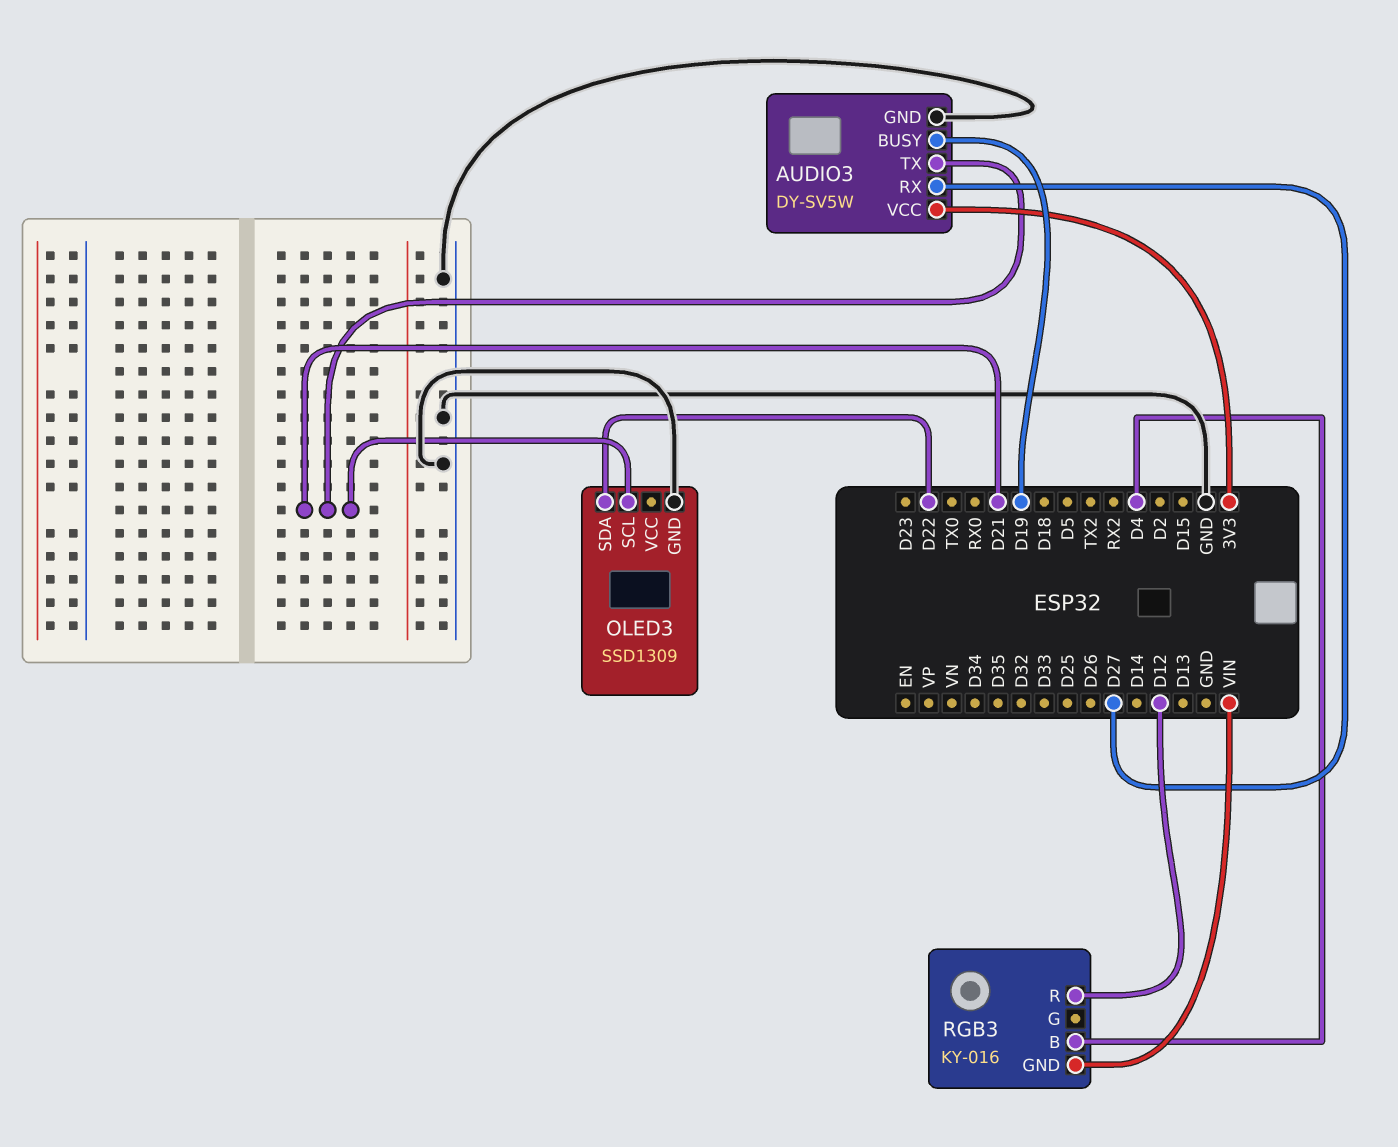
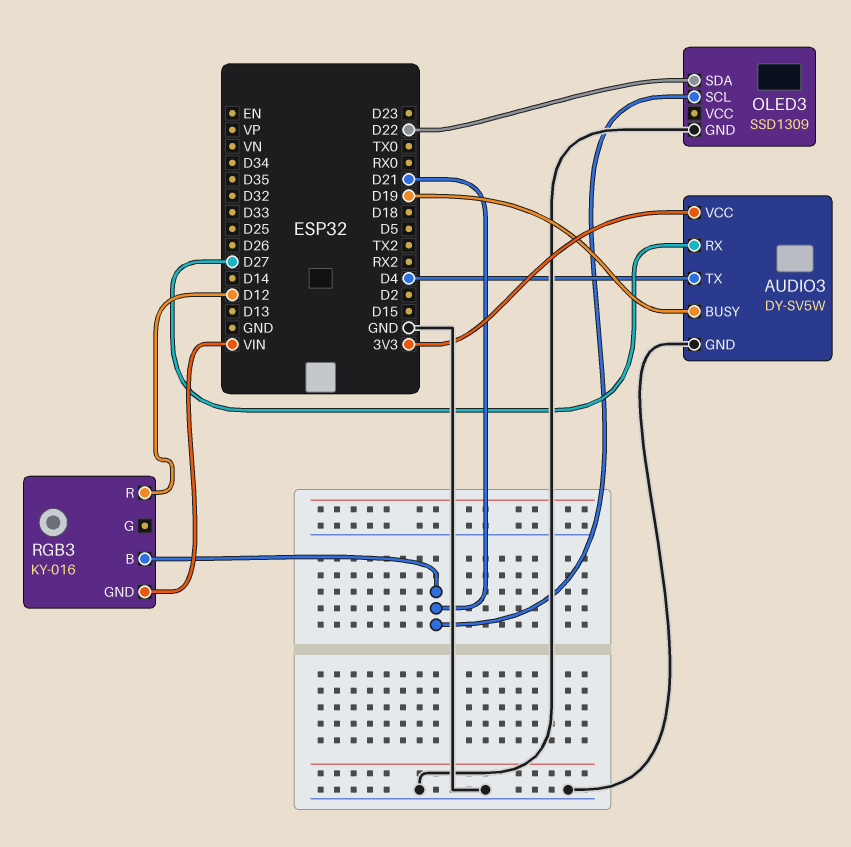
AUDIO3 pin TX: D21 -> D4
RGB3 pin B: D4 -> D21

